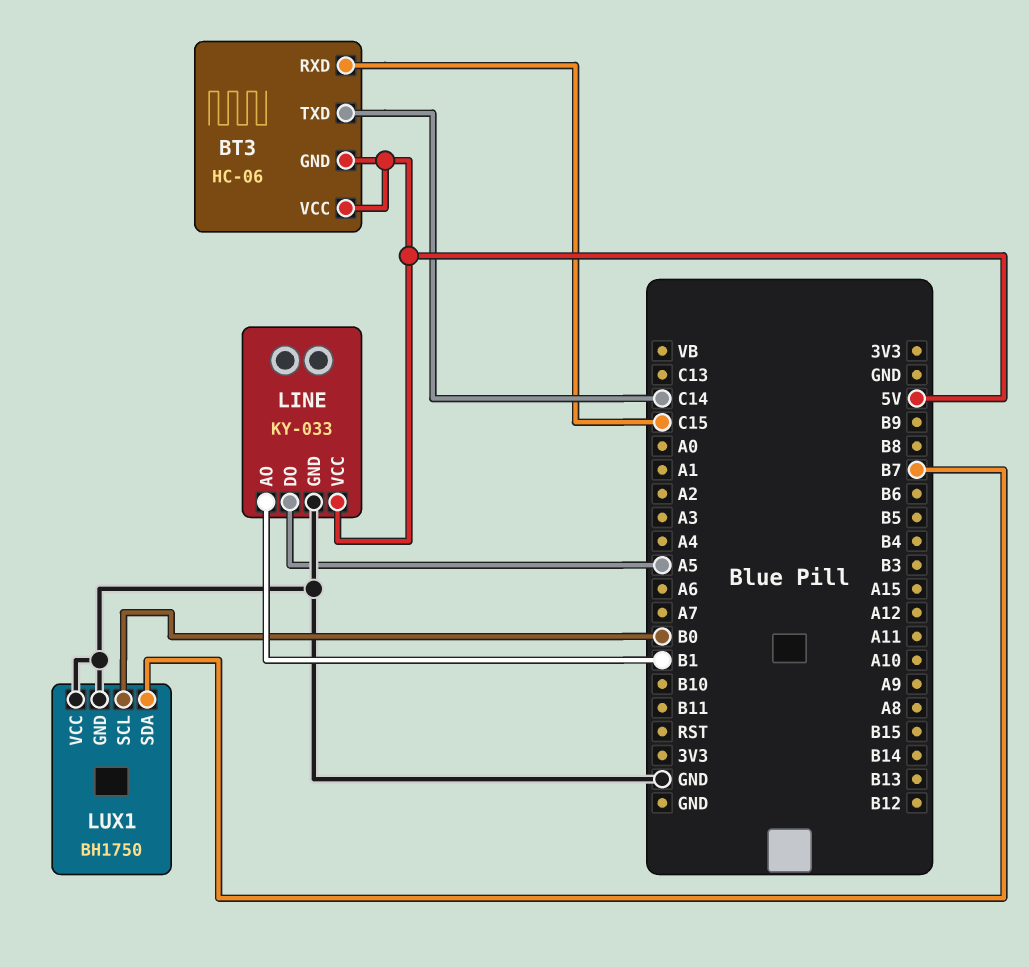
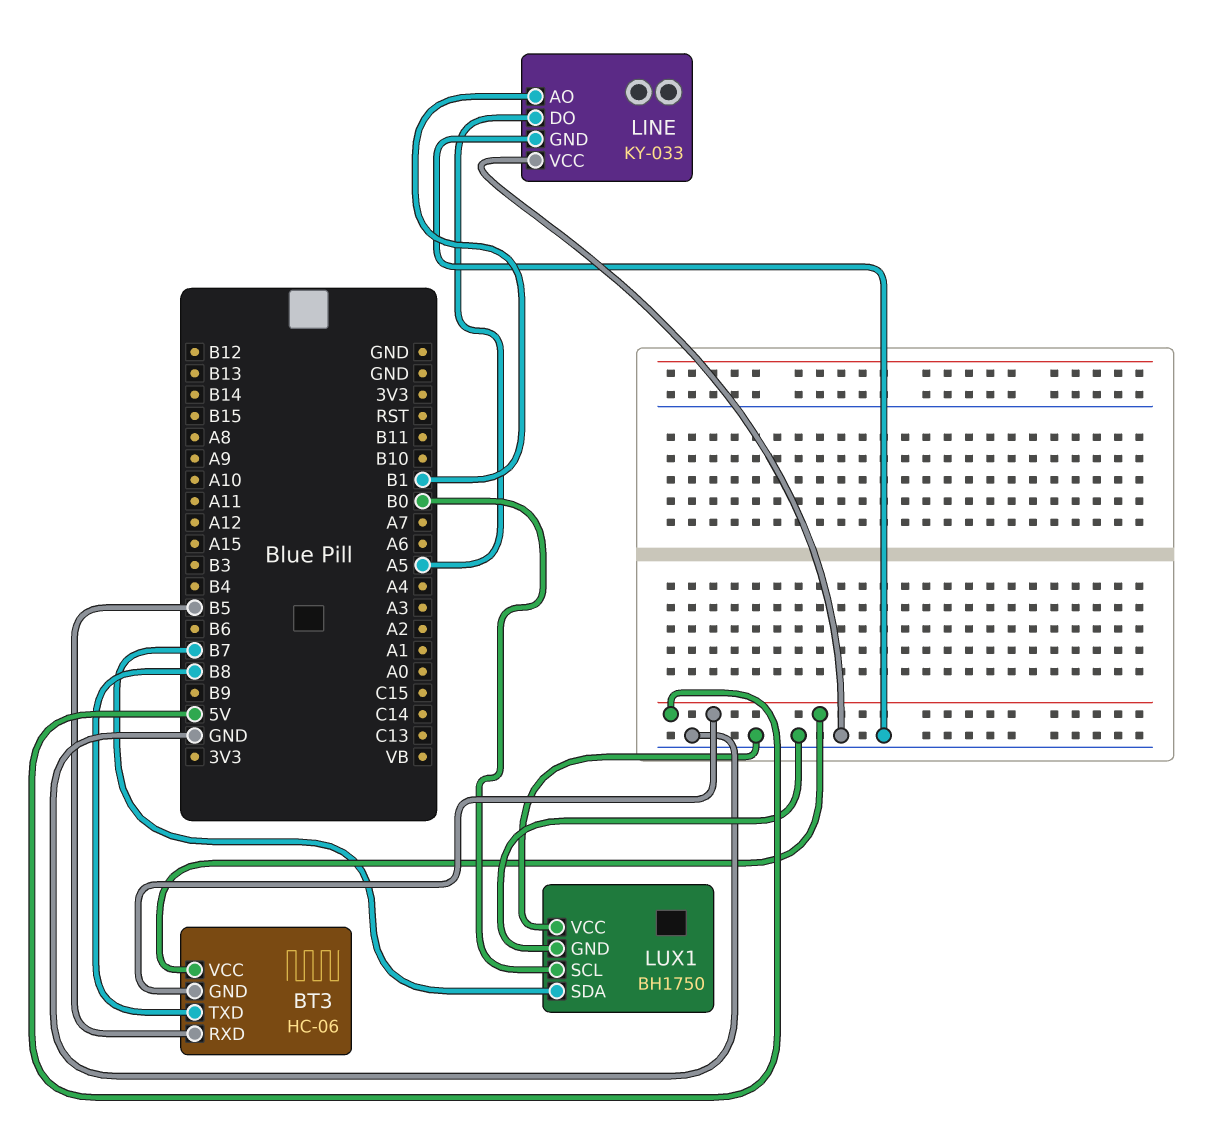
BT3 pin RXD: C15 -> B5
BT3 pin TXD: C14 -> B8
LINE pin VCC: 5V -> GND

